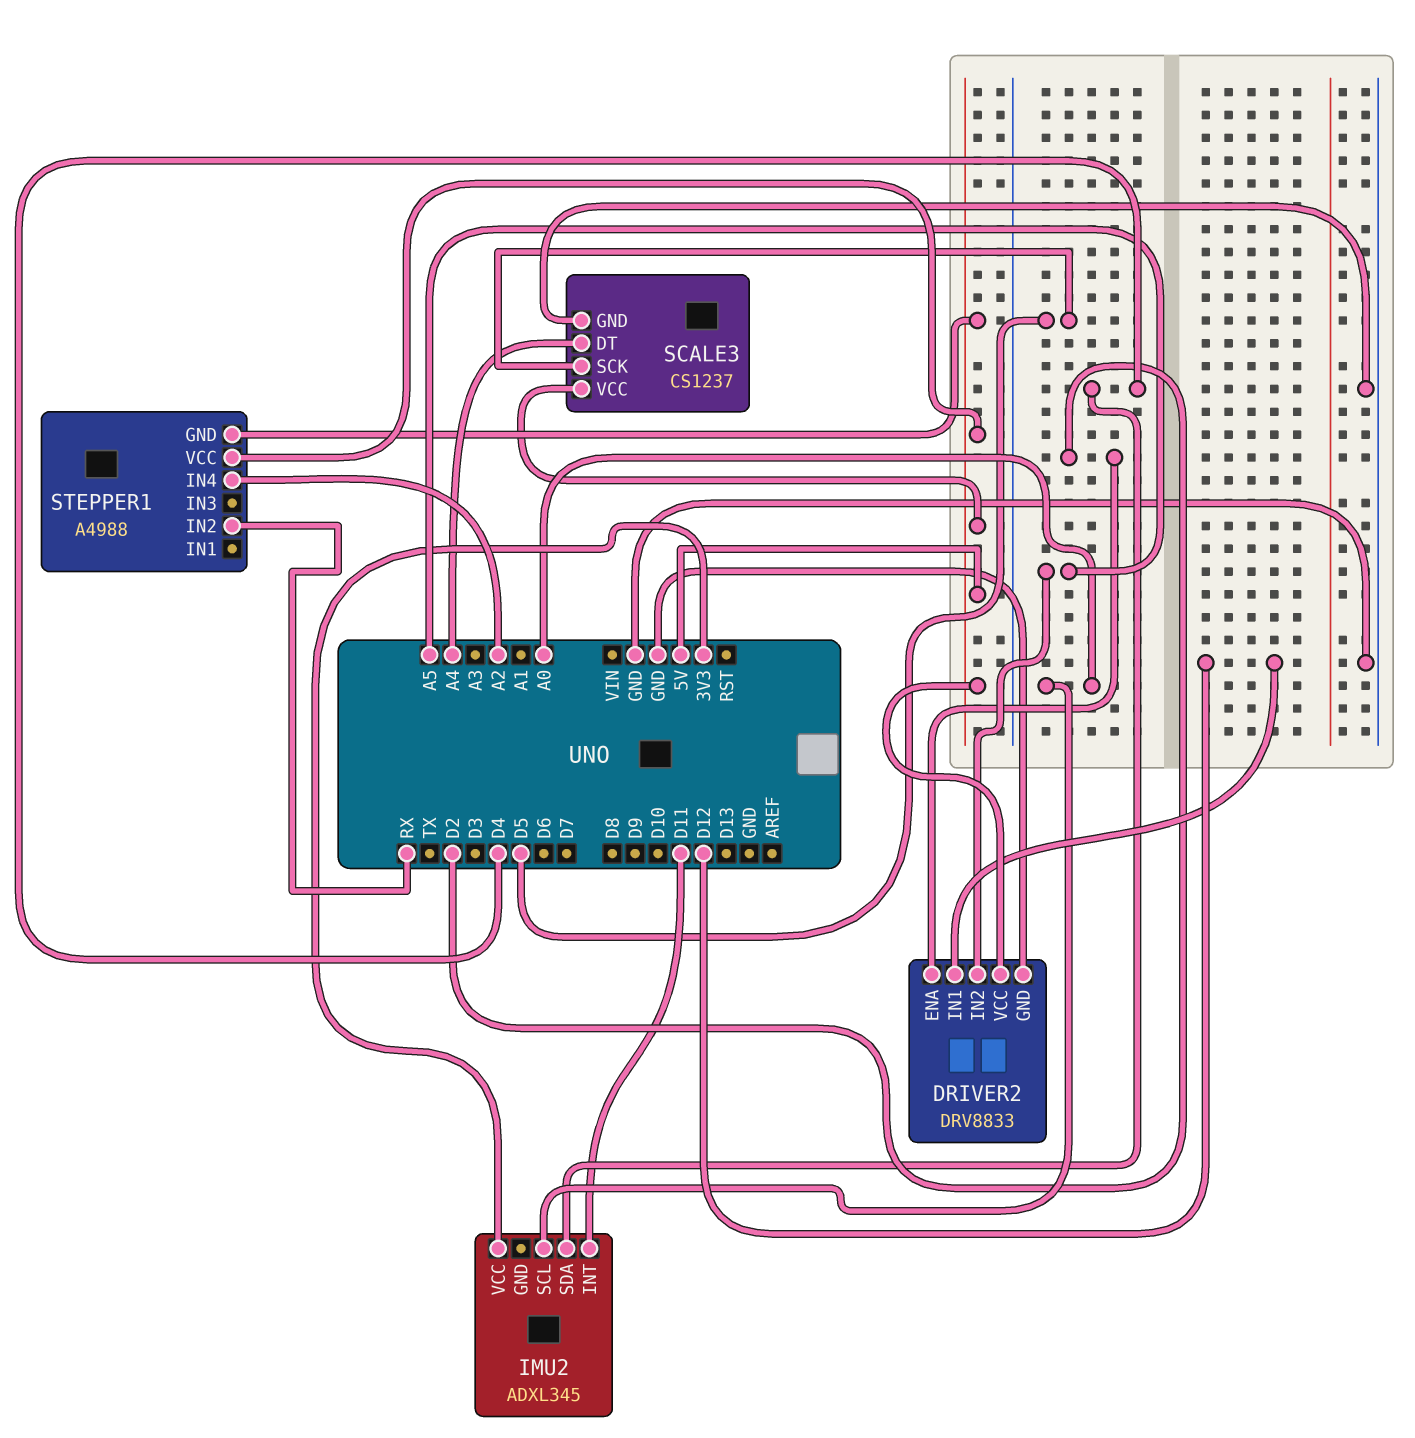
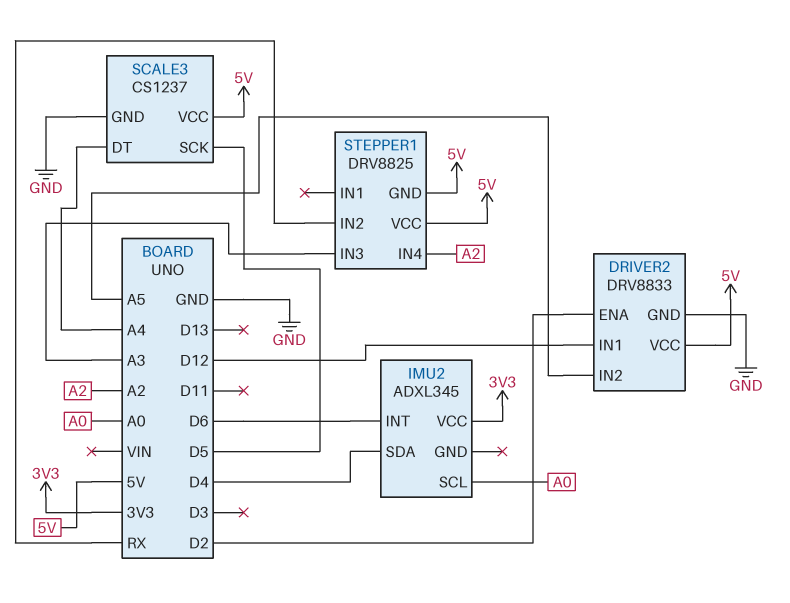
IMU2 pin INT: D11 -> D6
STEPPER1: A4988 -> DRV8825
STEPPER1 pin IN3: none -> A3

